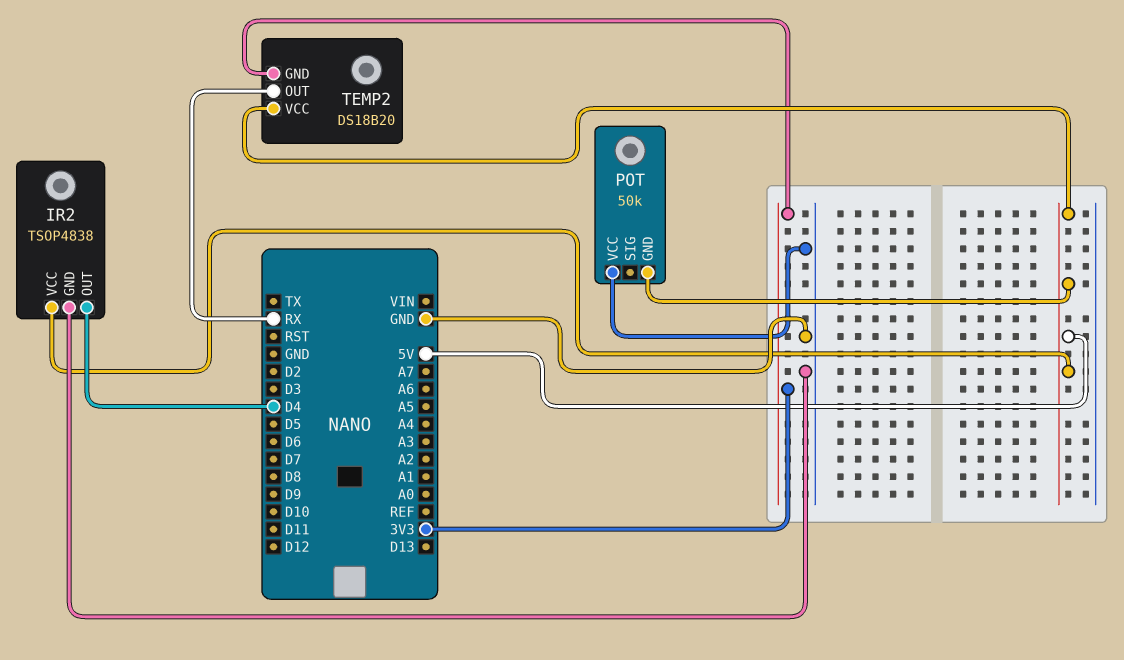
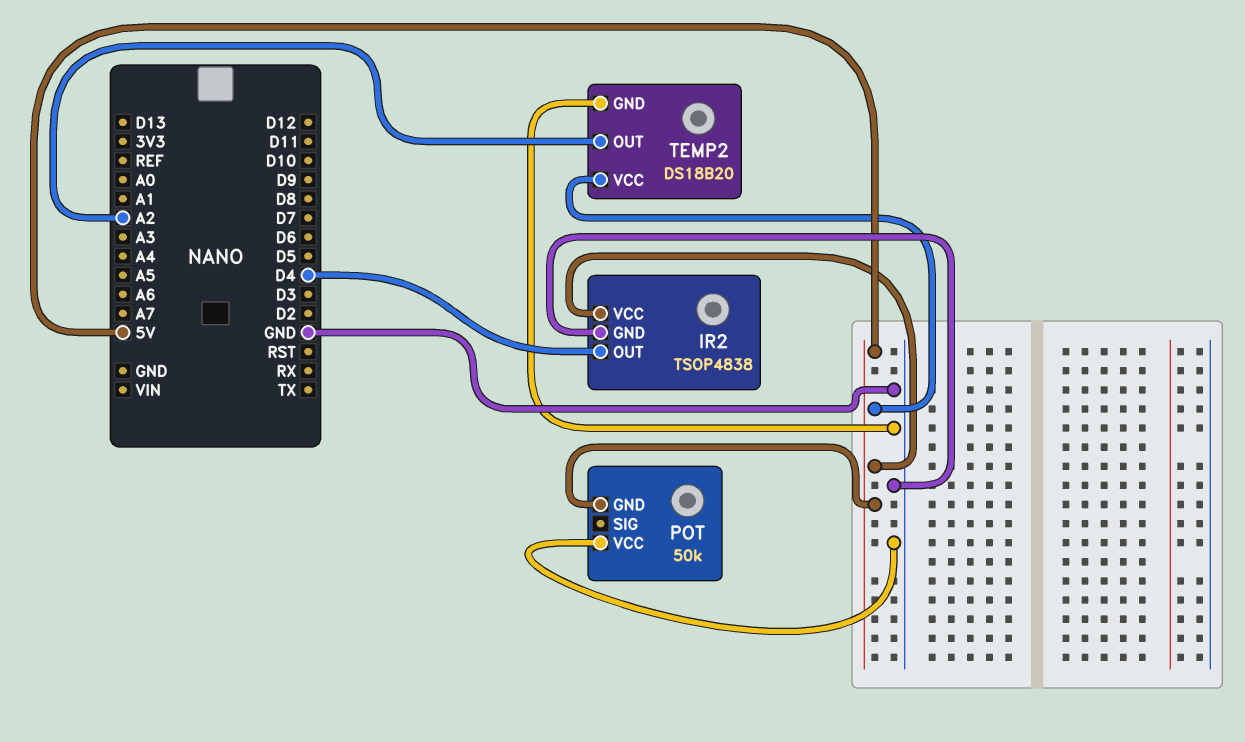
TEMP2 pin GND: 3V3 -> GND
TEMP2 pin OUT: RX -> A2

